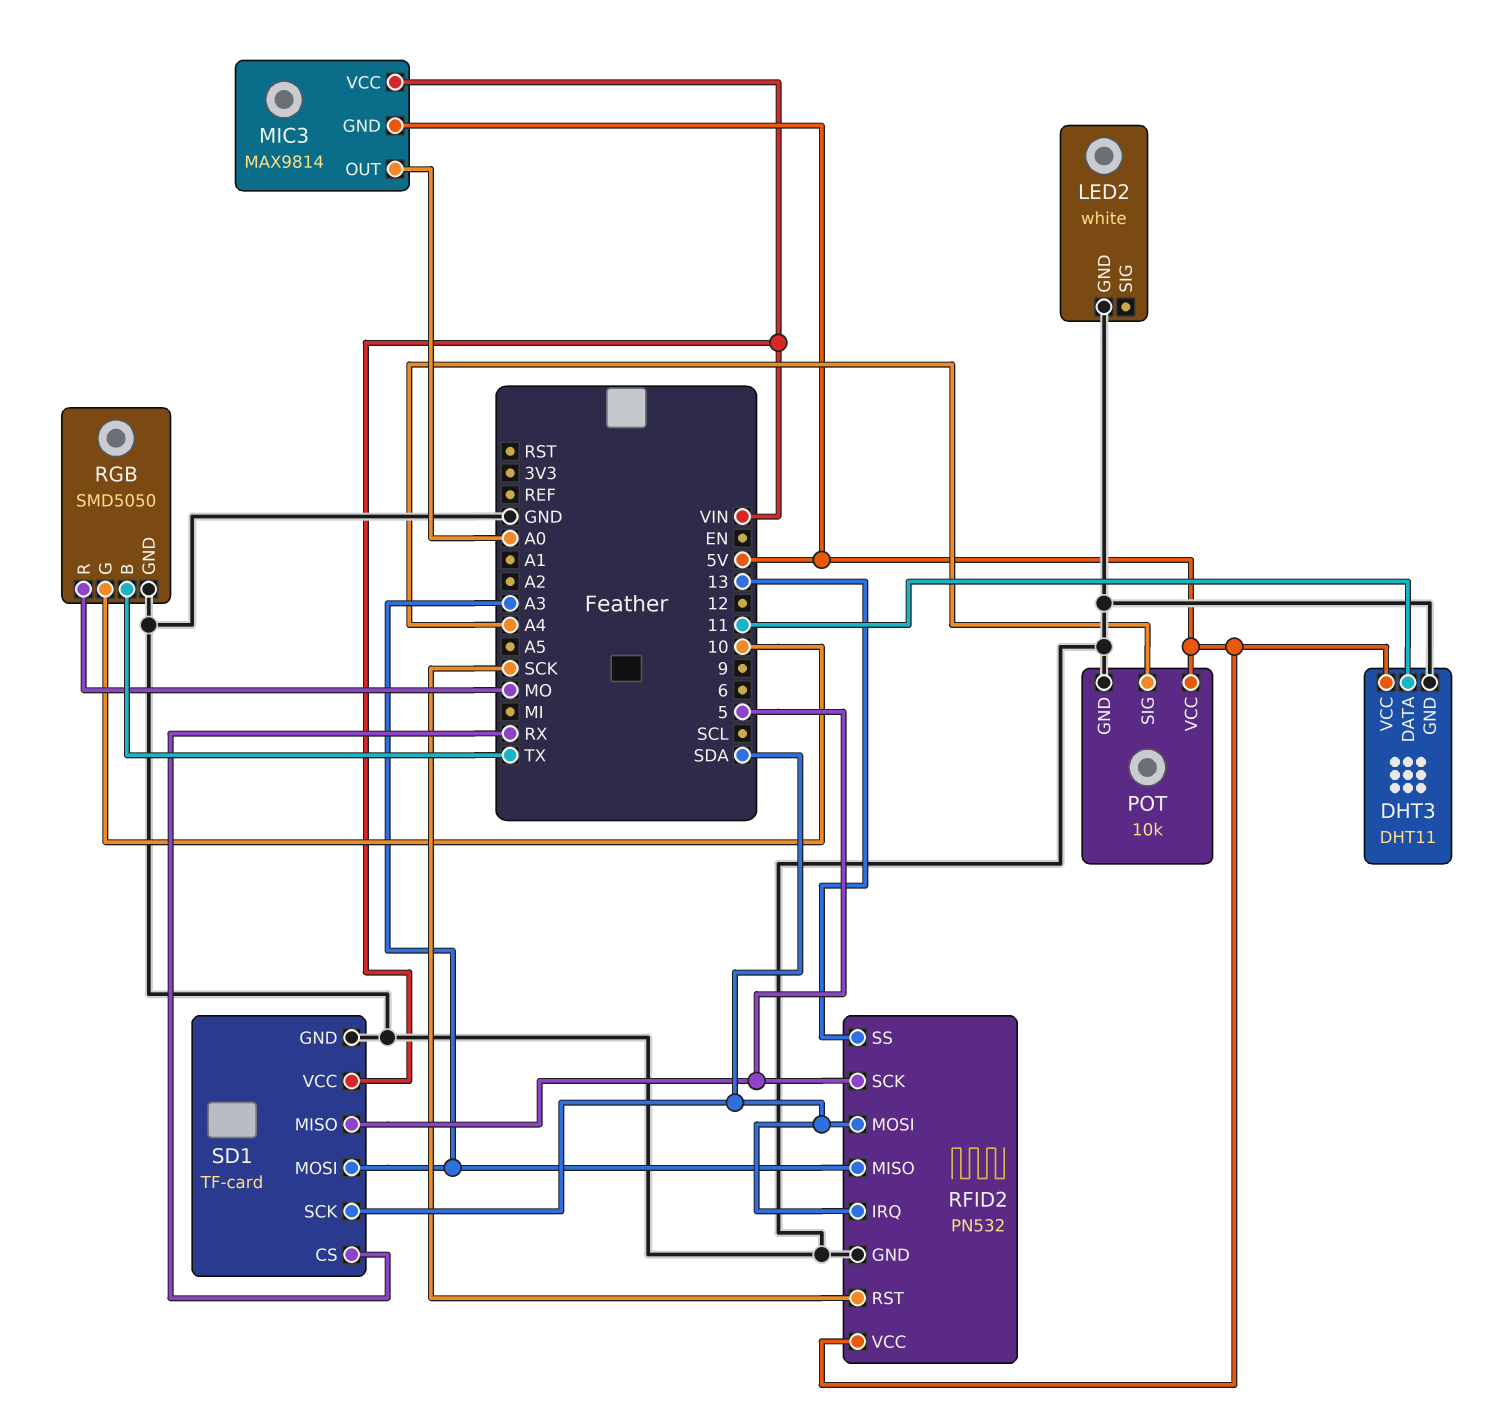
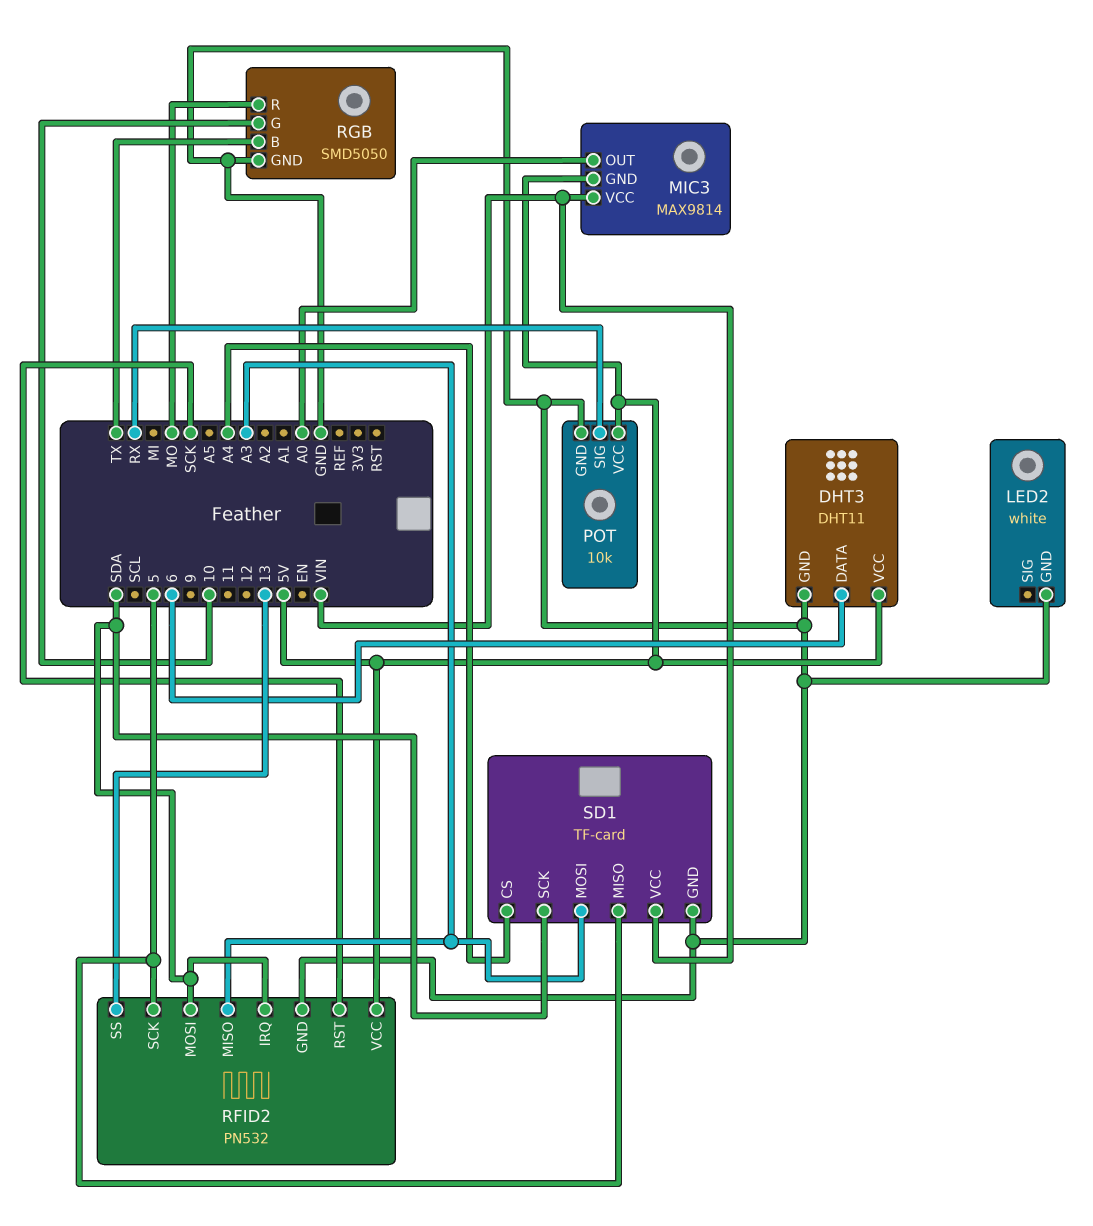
DHT3 pin DATA: 11 -> 6
POT pin SIG: A4 -> RX
SD1 pin CS: RX -> A4

